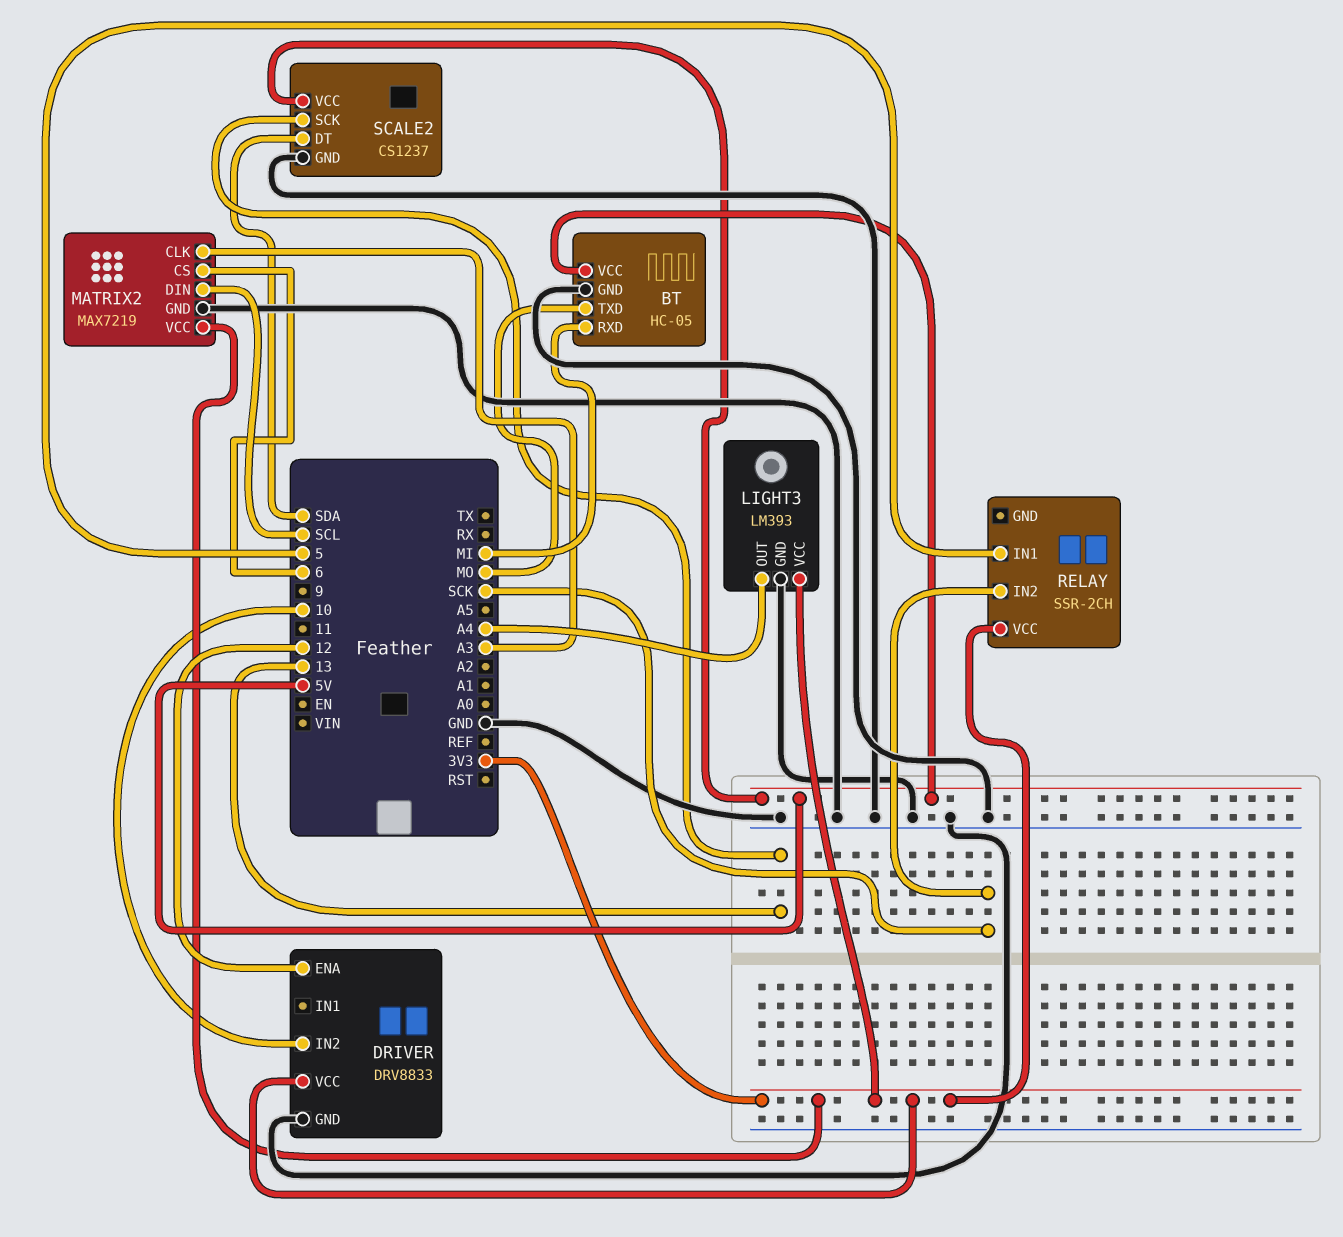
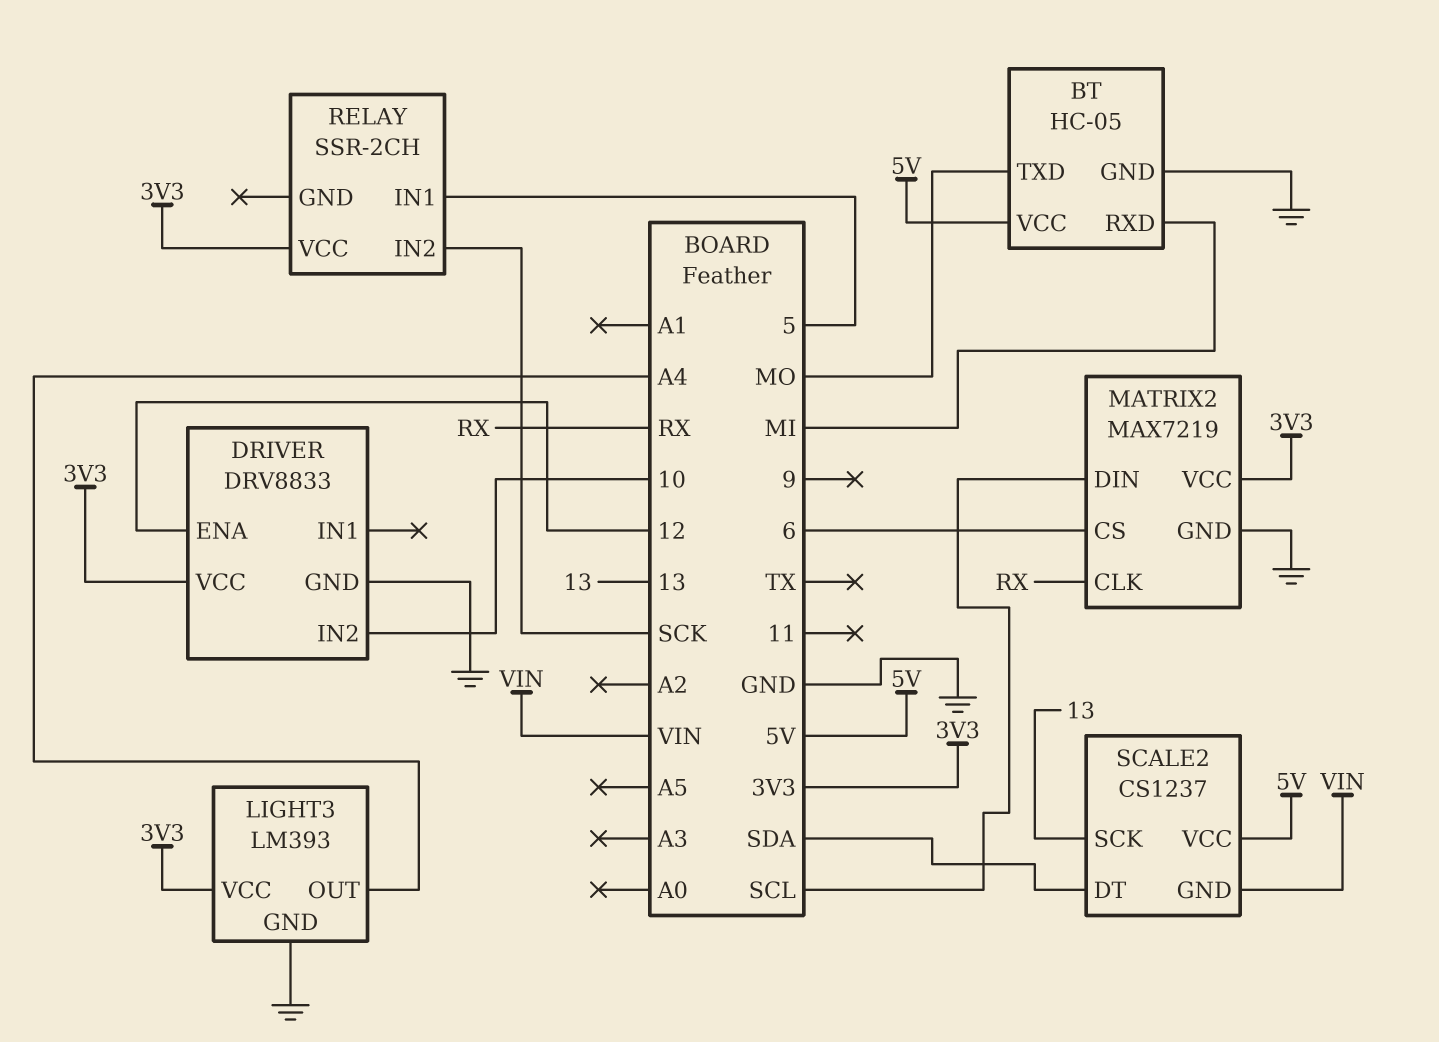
MATRIX2 pin CLK: A3 -> RX
SCALE2 pin GND: GND -> VIN

